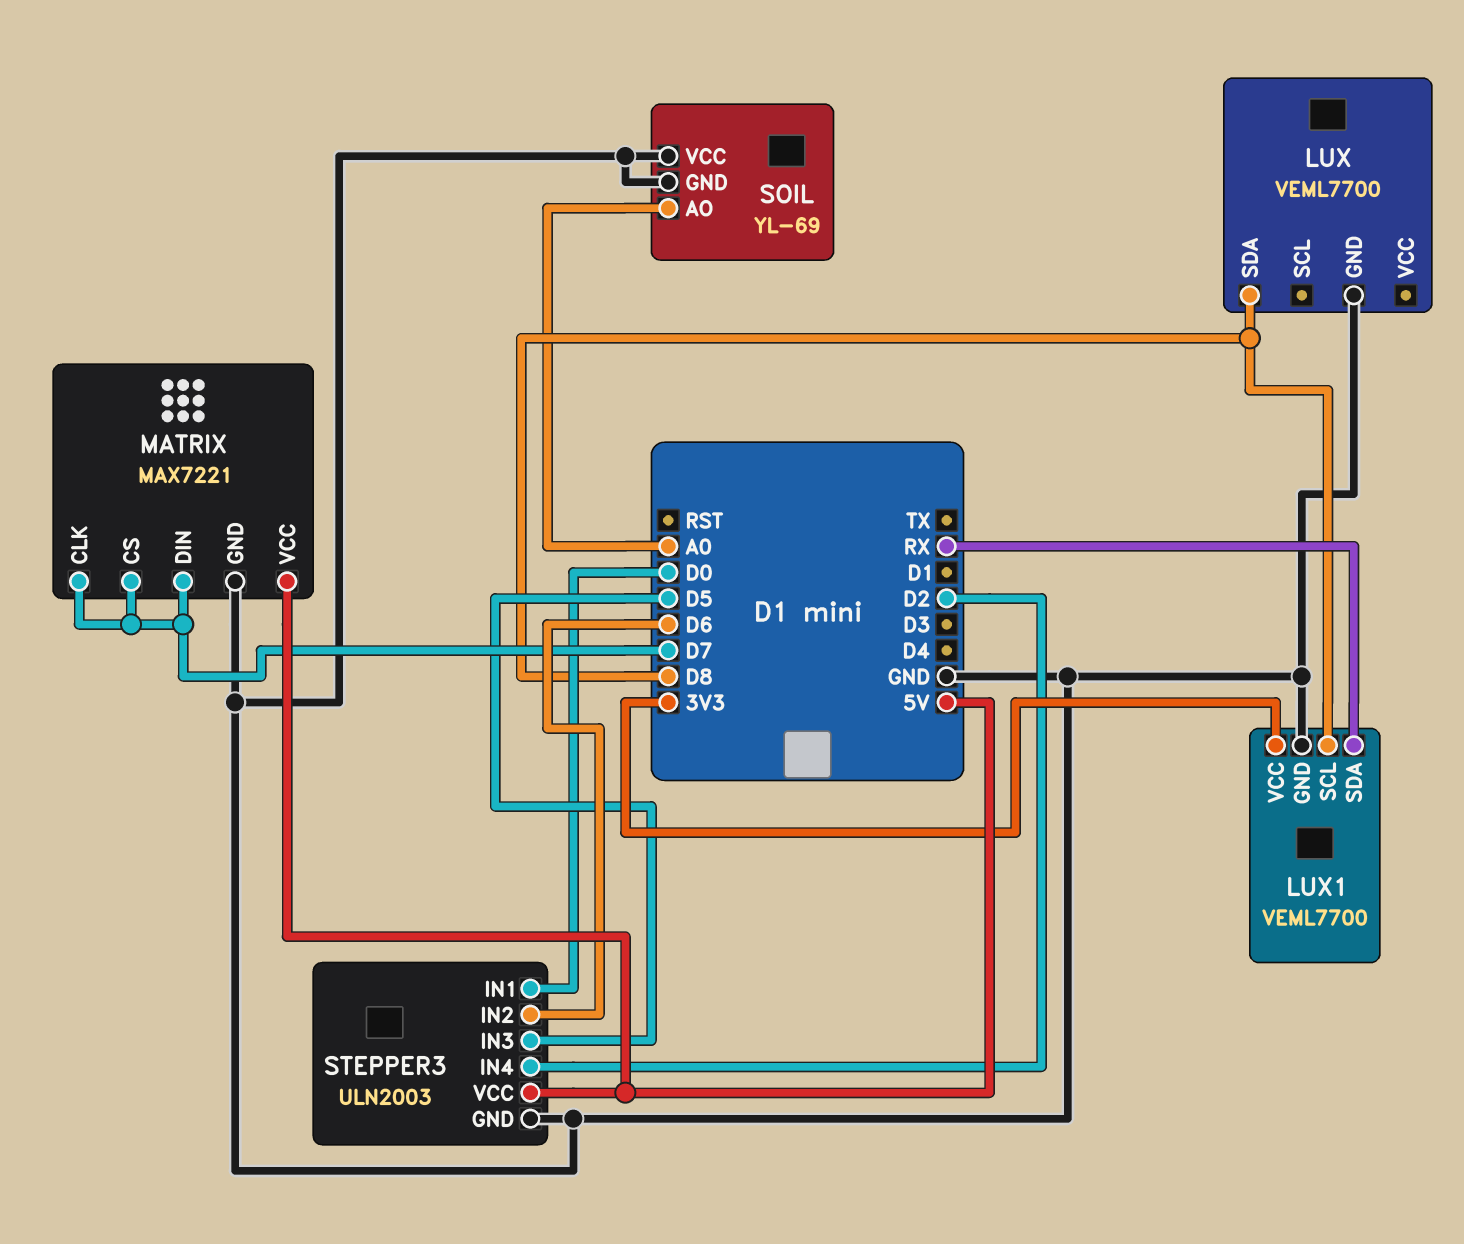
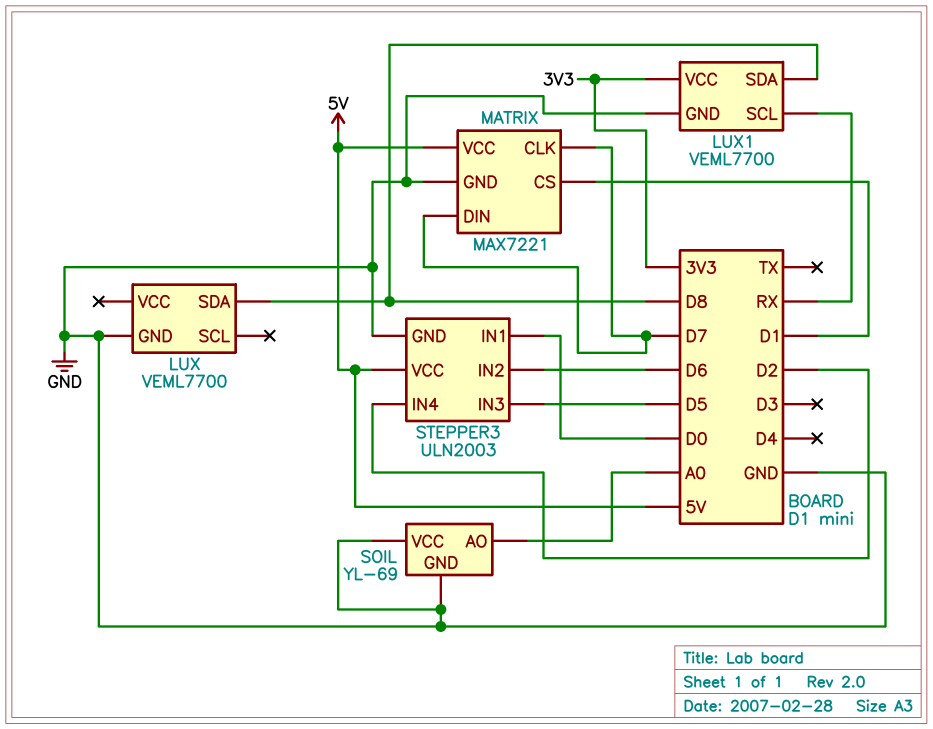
LUX1 pin SCL: D8 -> RX
LUX1 pin SDA: RX -> D8
MATRIX pin CS: D7 -> D1

